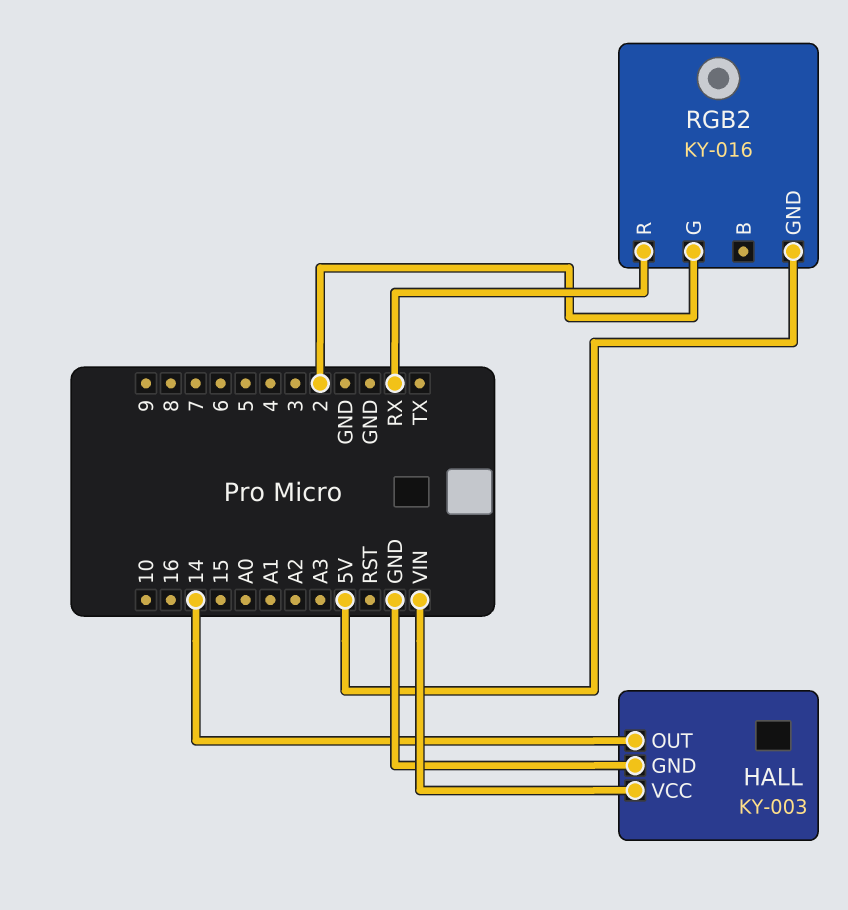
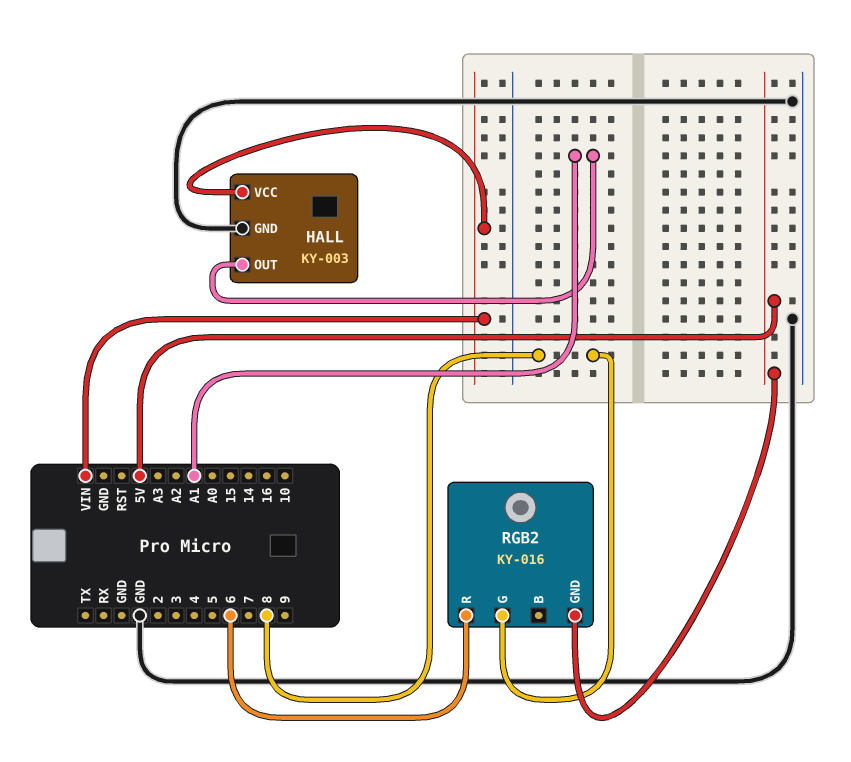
HALL pin OUT: 14 -> A1
RGB2 pin G: 2 -> 8
RGB2 pin R: RX -> 6

